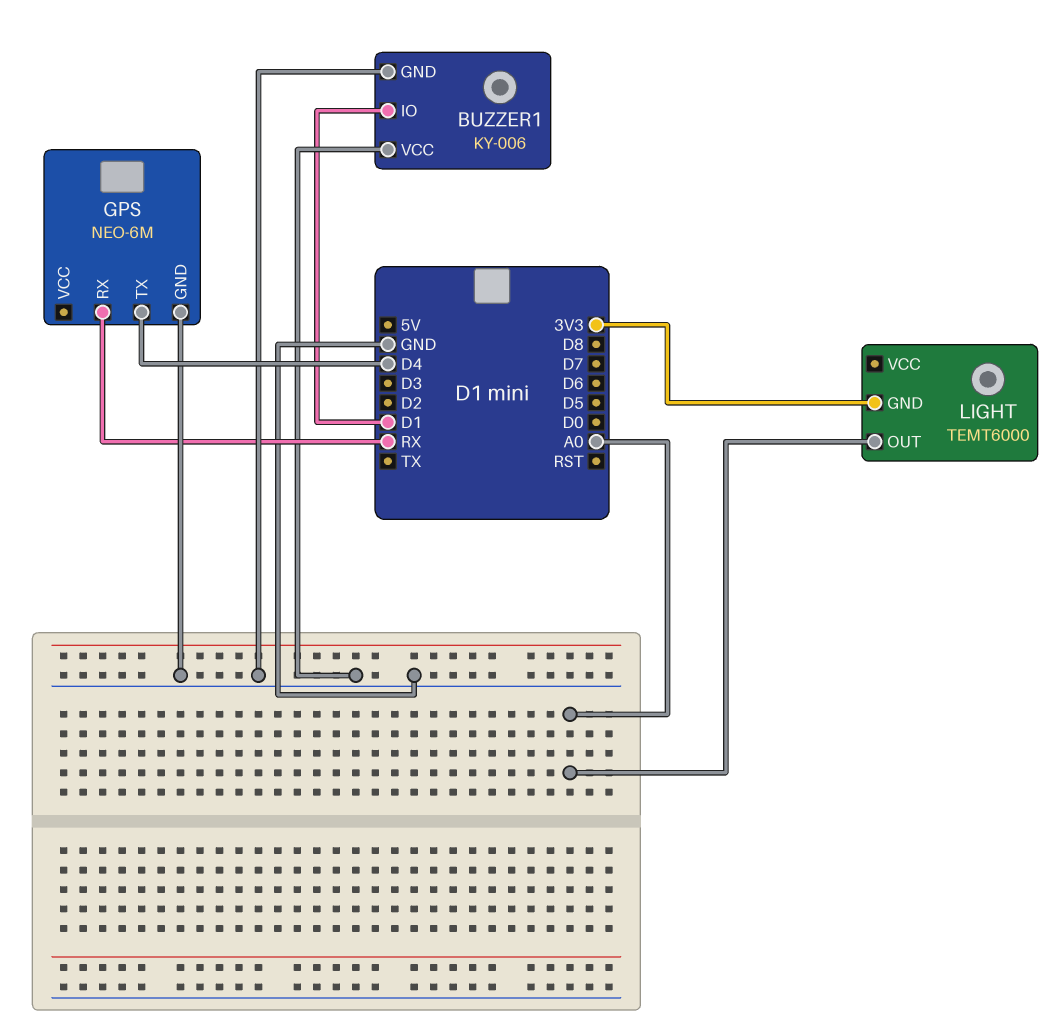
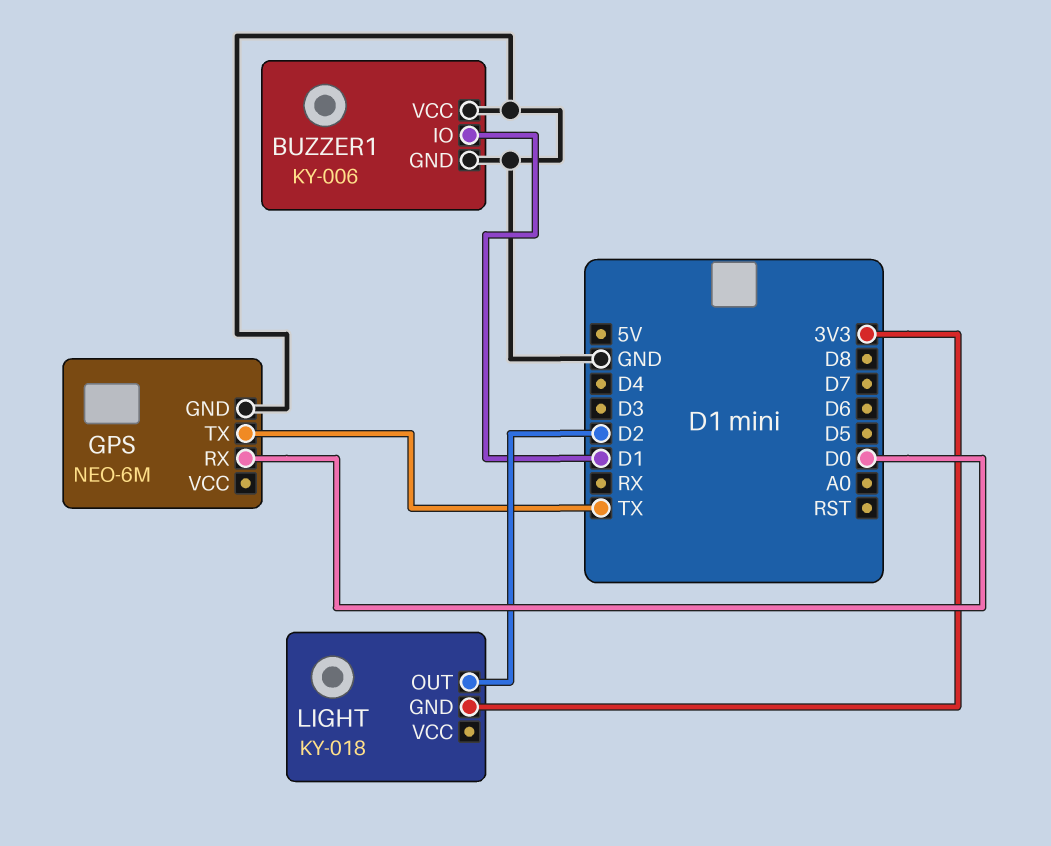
GPS pin RX: RX -> D0
GPS pin TX: D4 -> TX
LIGHT: TEMT6000 -> KY-018
LIGHT pin OUT: A0 -> D2

